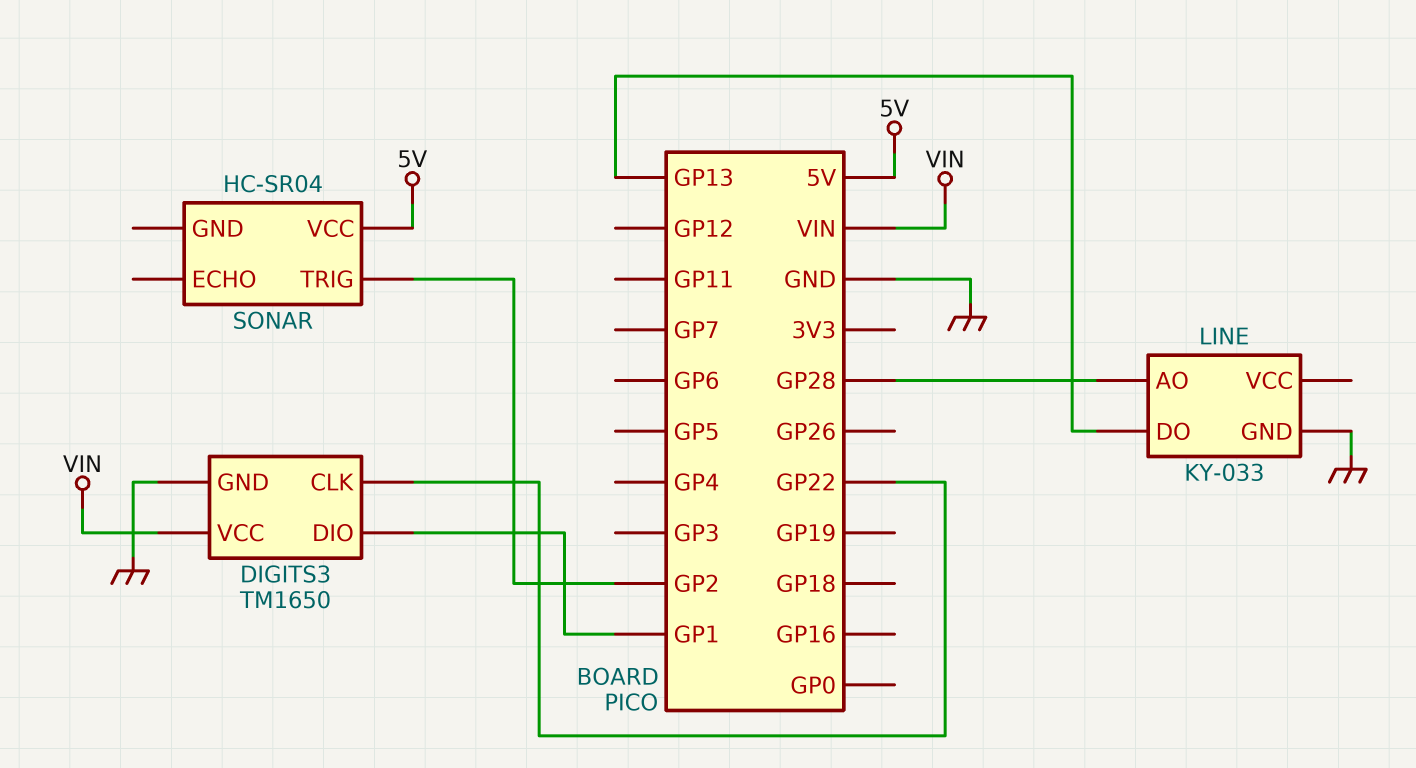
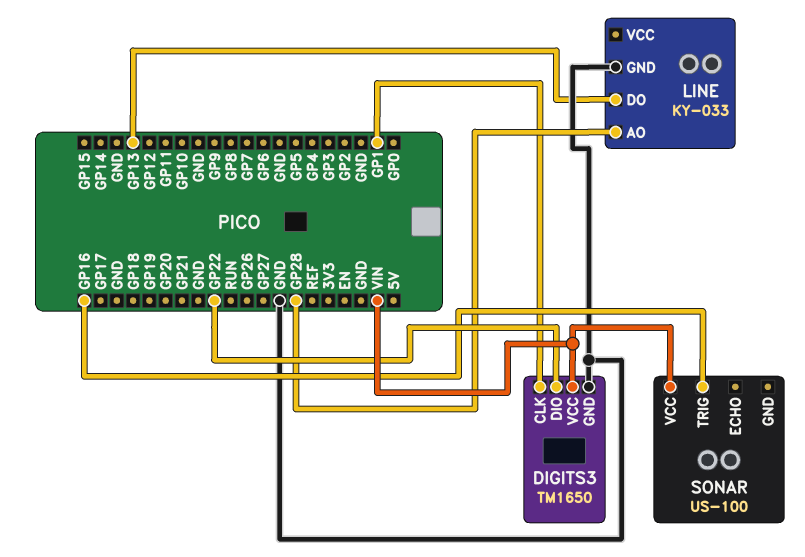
DIGITS3 pin CLK: GP22 -> GP1
DIGITS3 pin DIO: GP1 -> GP22
SONAR: HC-SR04 -> US-100
SONAR pin TRIG: GP2 -> GP16
SONAR pin VCC: 5V -> VIN

